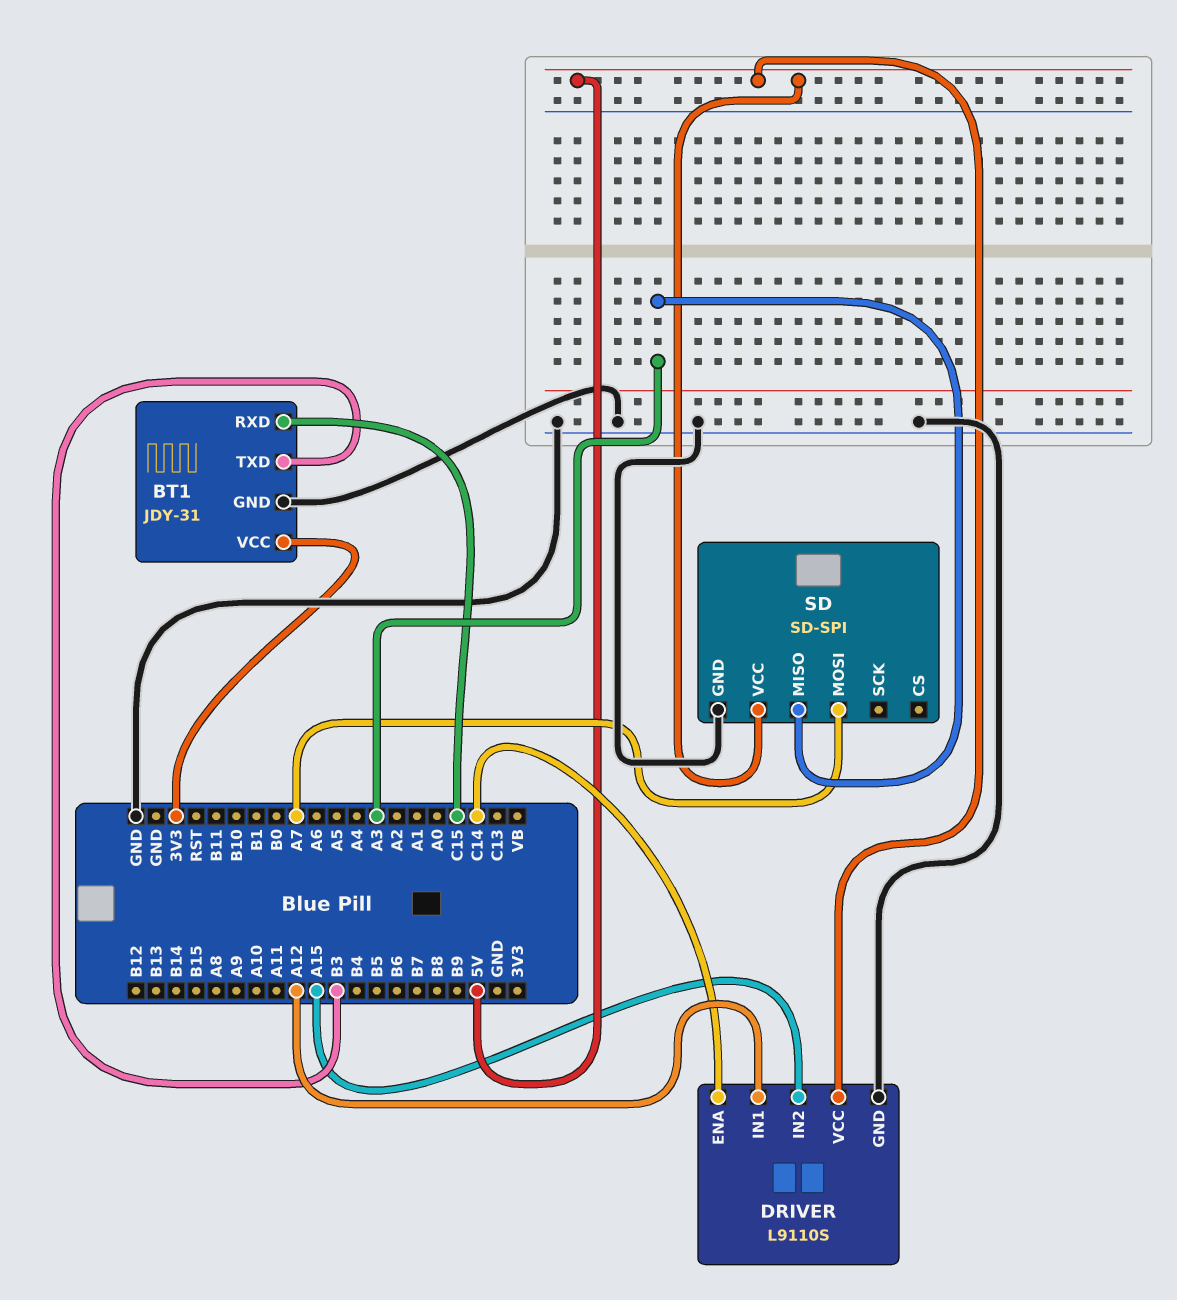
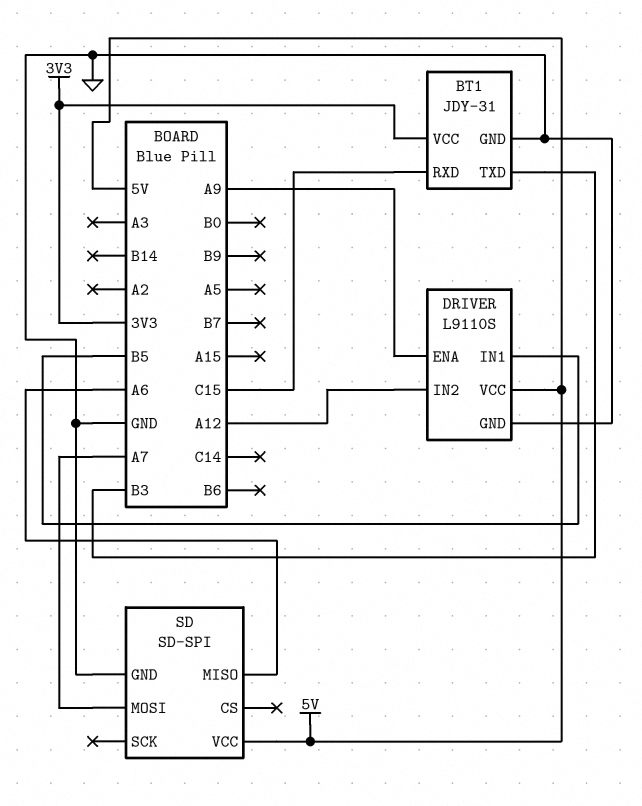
DRIVER pin ENA: C14 -> A9
DRIVER pin IN1: A12 -> B5
DRIVER pin IN2: A15 -> A12
SD pin MISO: A3 -> A6

